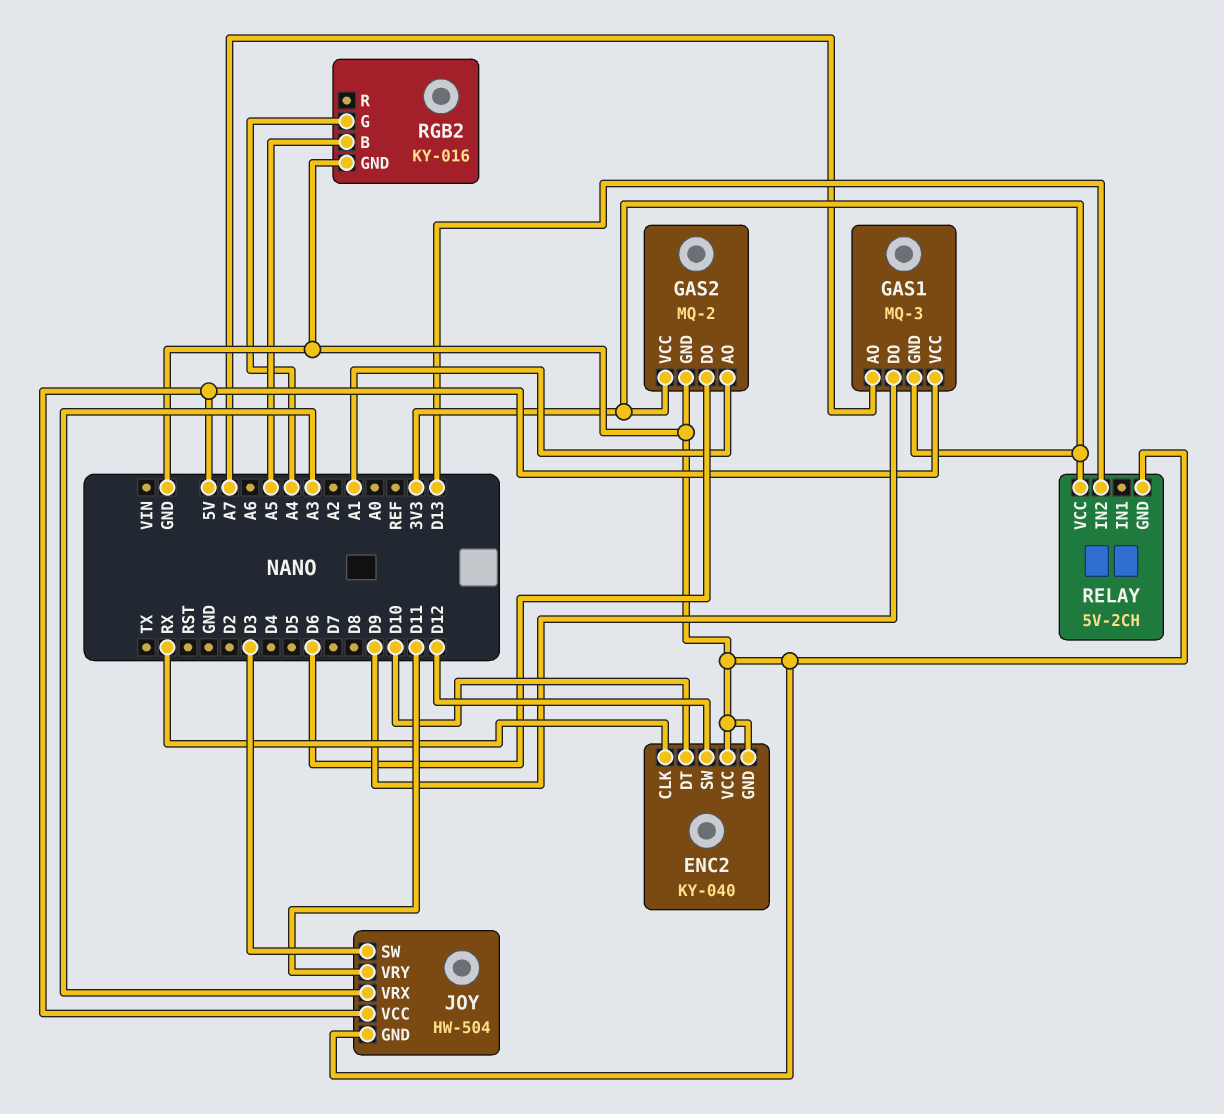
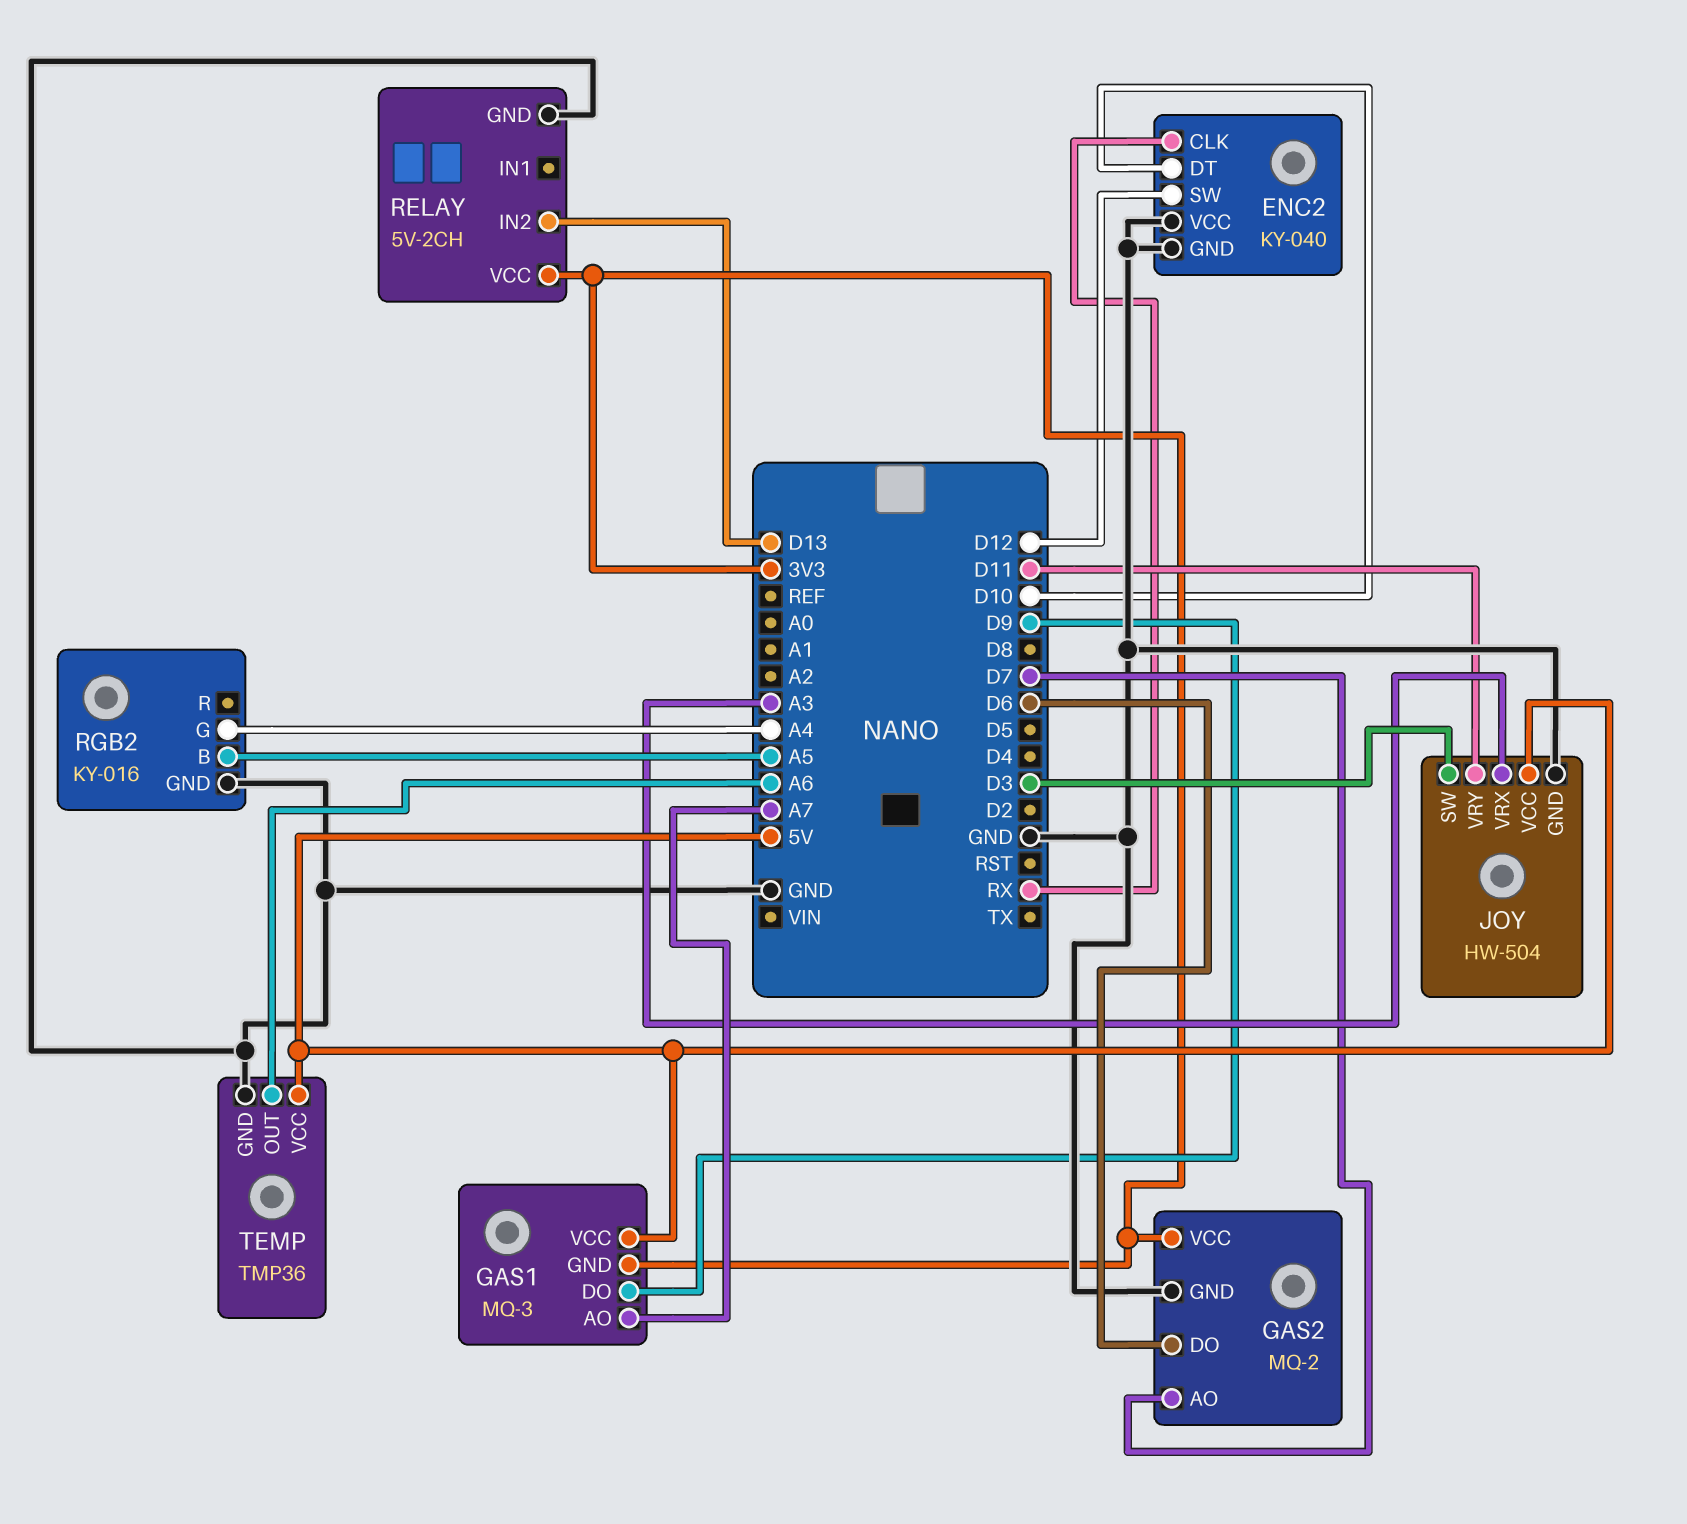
GAS2 pin AO: A1 -> D7
TEMP: none -> TMP36
TEMP pin GND: none -> GND
TEMP pin OUT: none -> A6
TEMP pin VCC: none -> 5V

